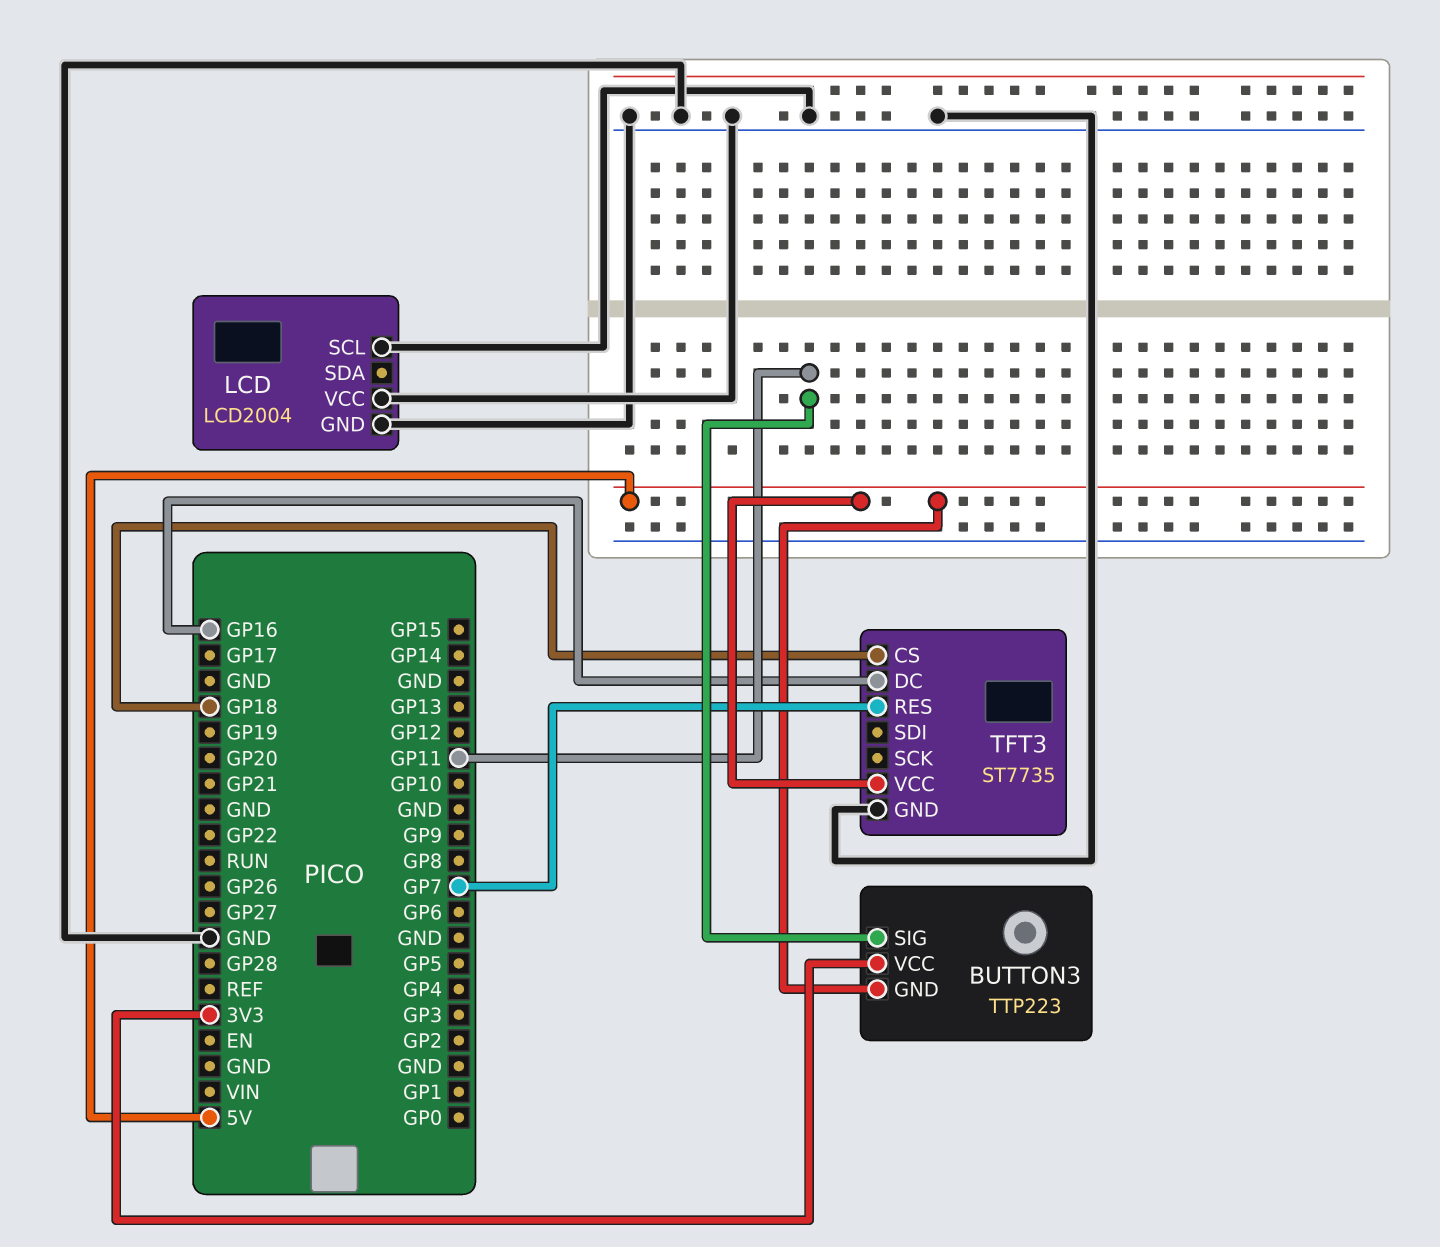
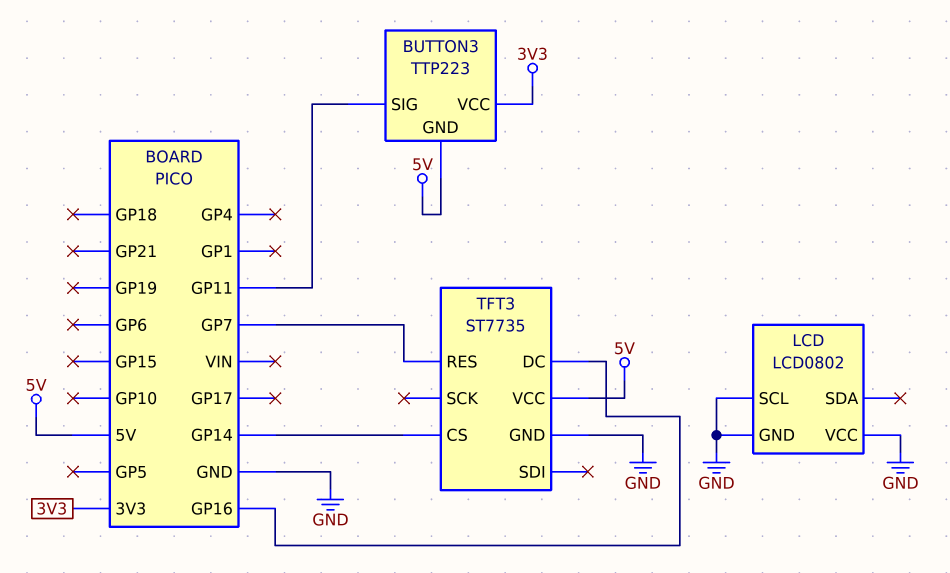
LCD: LCD2004 -> LCD0802
TFT3 pin CS: GP18 -> GP14

